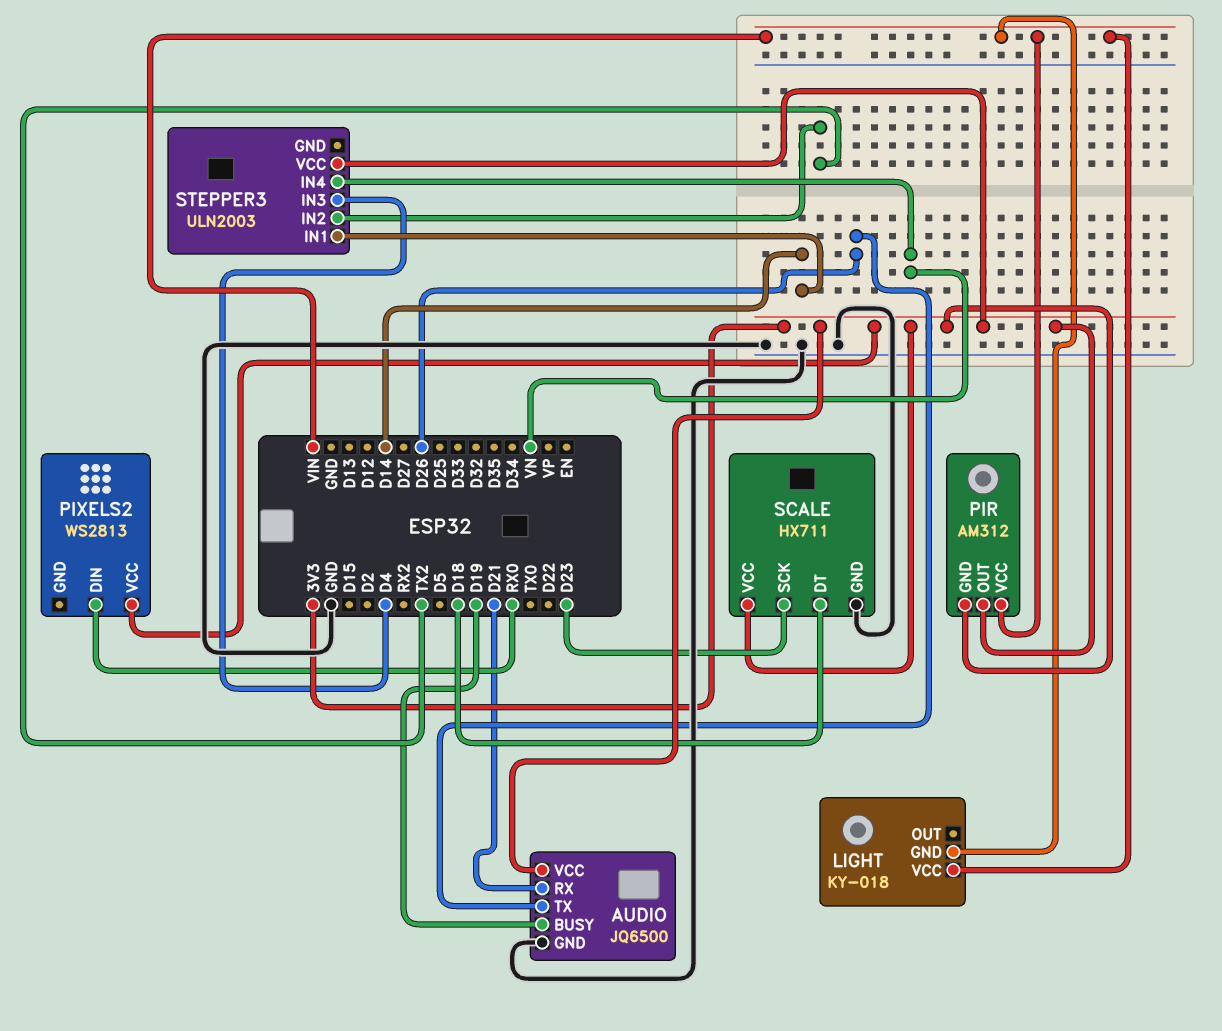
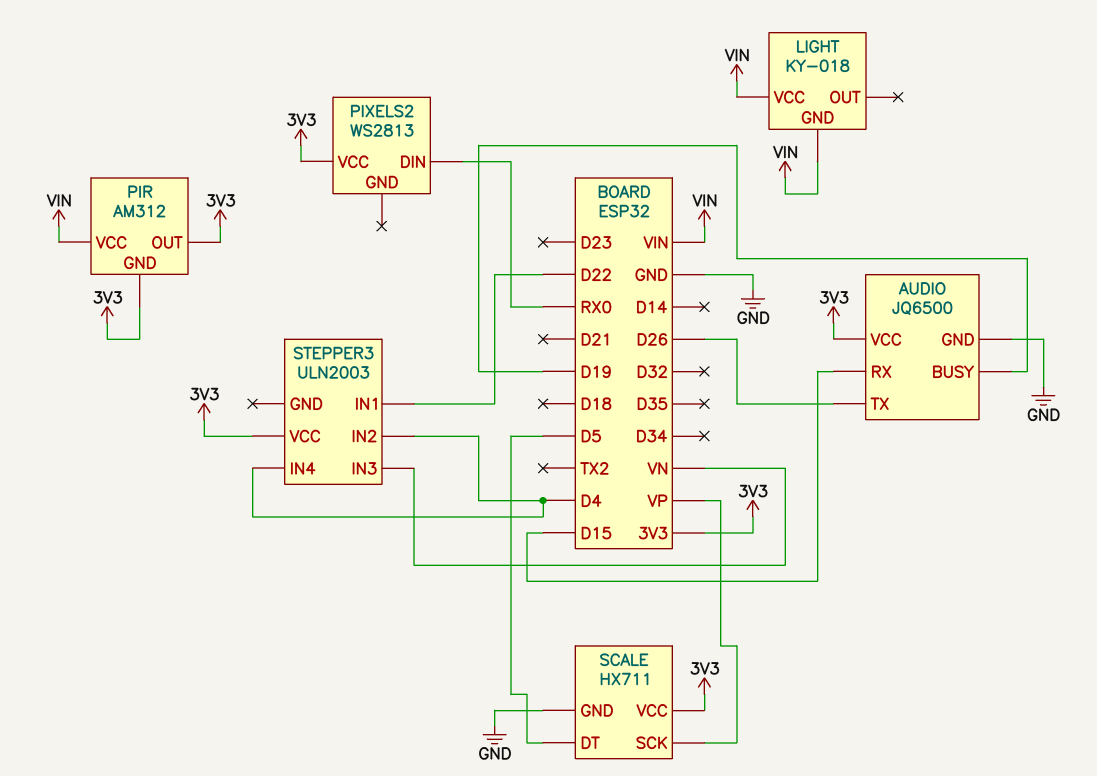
AUDIO pin RX: D21 -> D15
SCALE pin DT: D18 -> D5
SCALE pin SCK: D23 -> VP
STEPPER3 pin IN1: D14 -> D22
STEPPER3 pin IN2: TX2 -> D4
STEPPER3 pin IN3: D4 -> VN
STEPPER3 pin IN4: VN -> D4

